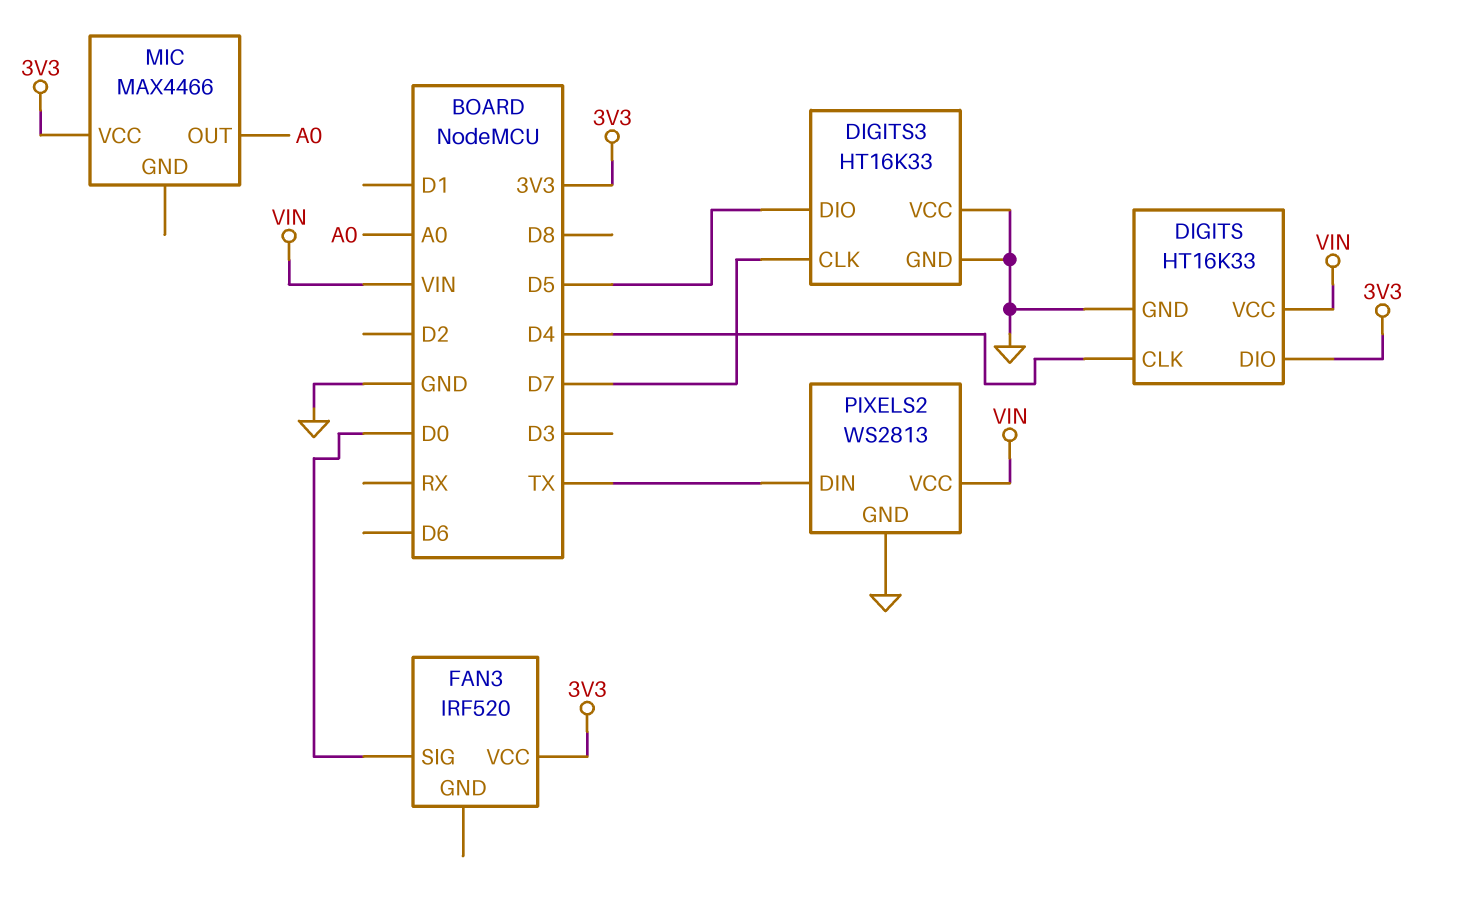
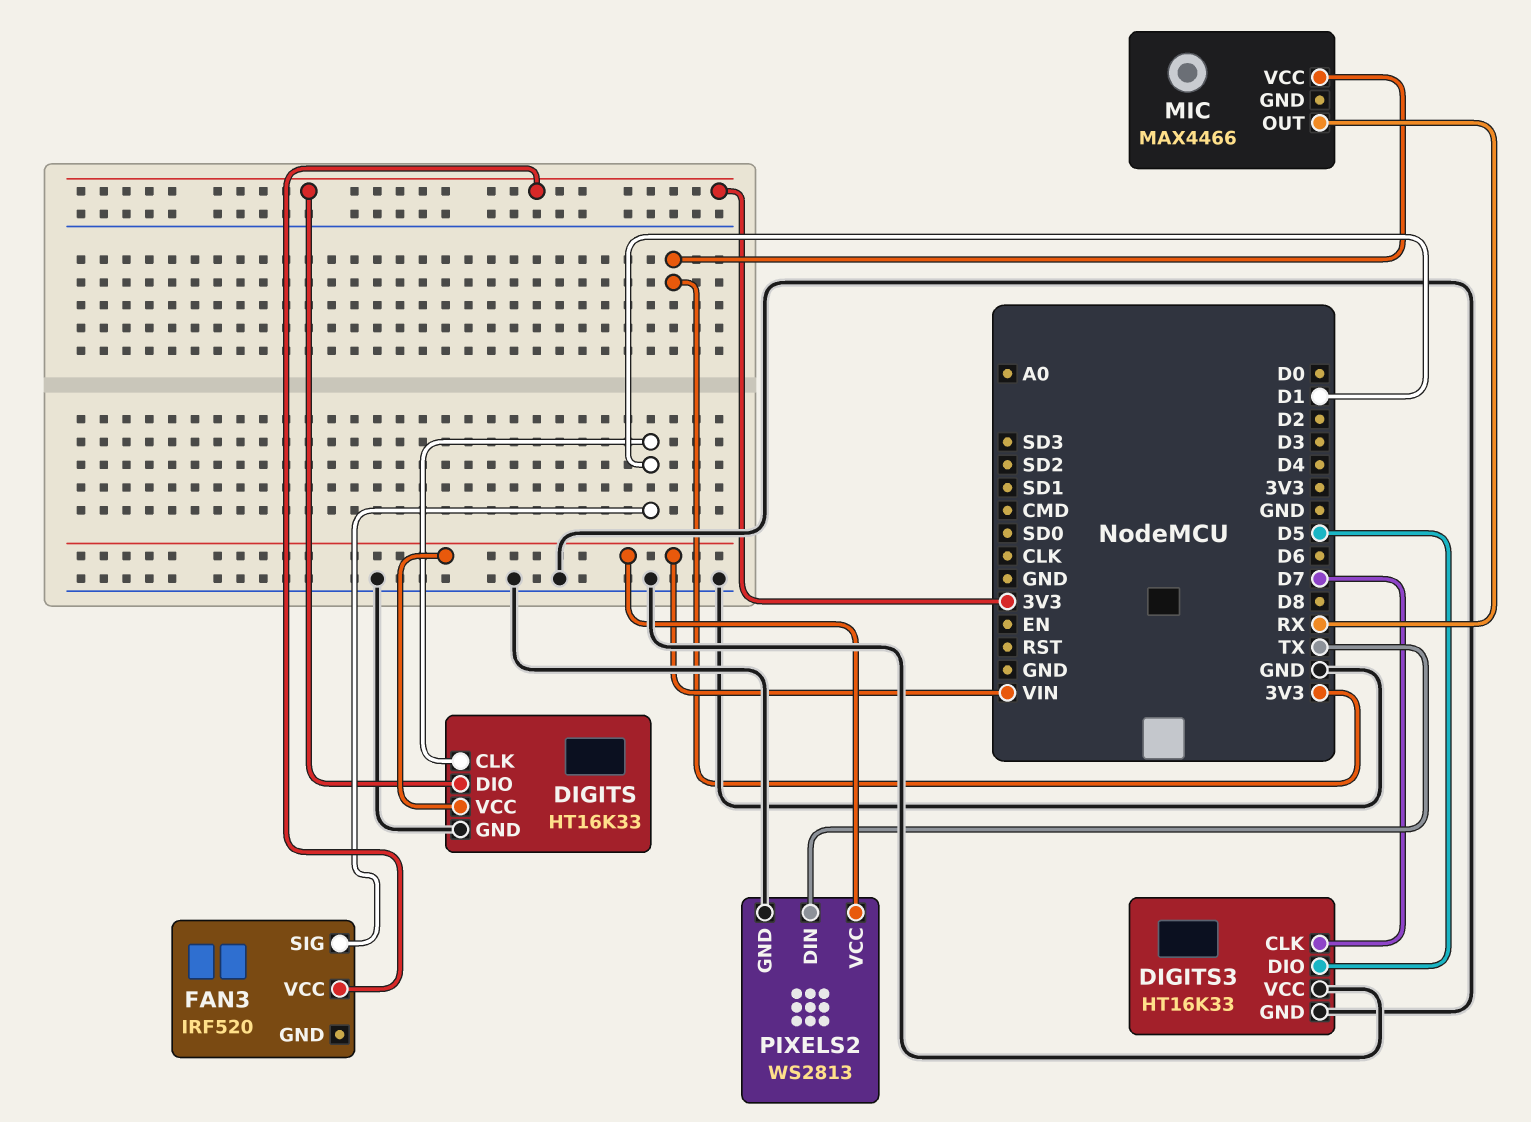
DIGITS pin CLK: D4 -> D1
FAN3 pin SIG: D0 -> D1
MIC pin OUT: A0 -> RX

